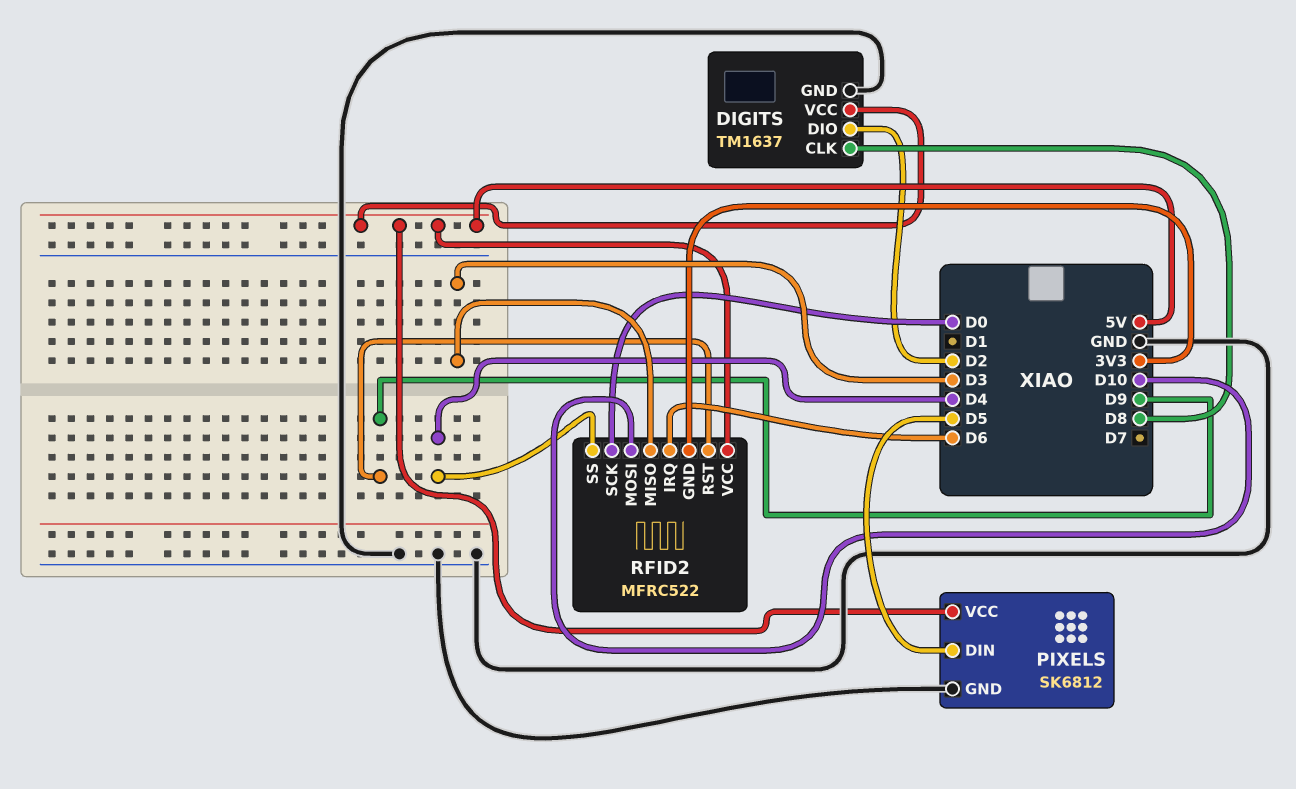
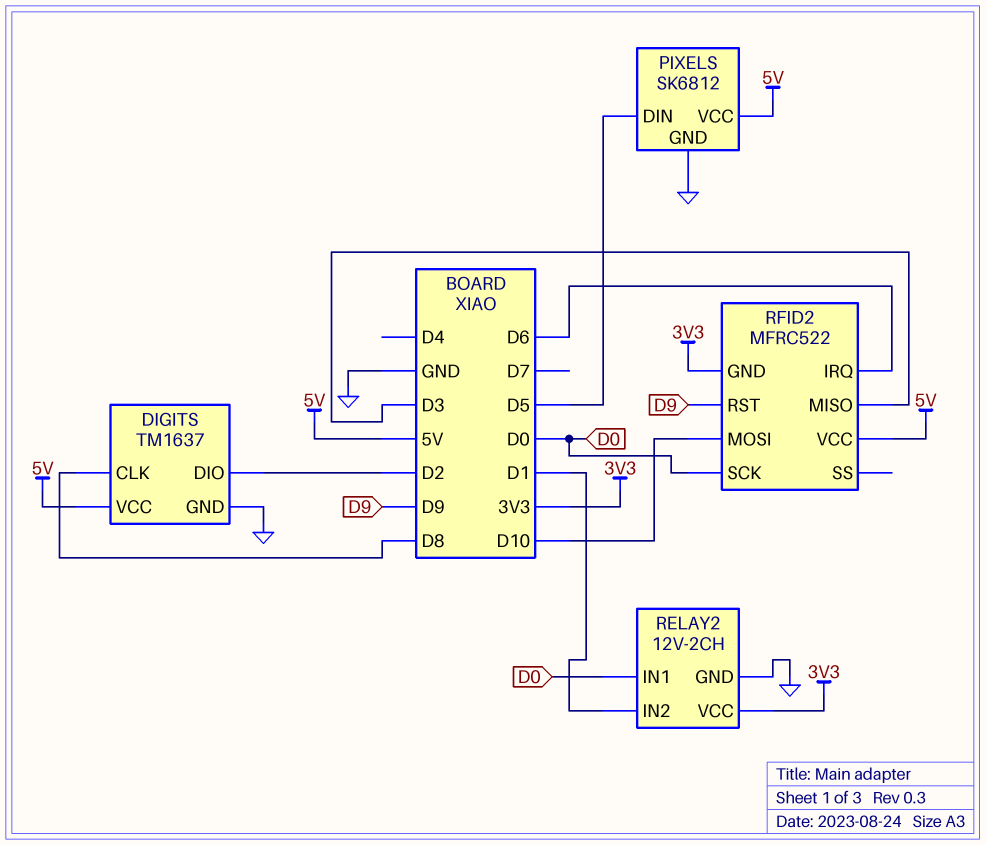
RELAY2: none -> 12V-2CH
RELAY2 pin GND: none -> GND
RELAY2 pin IN1: none -> D0
RELAY2 pin IN2: none -> D1
RELAY2 pin VCC: none -> 3V3
RFID2 pin SS: D4 -> none

